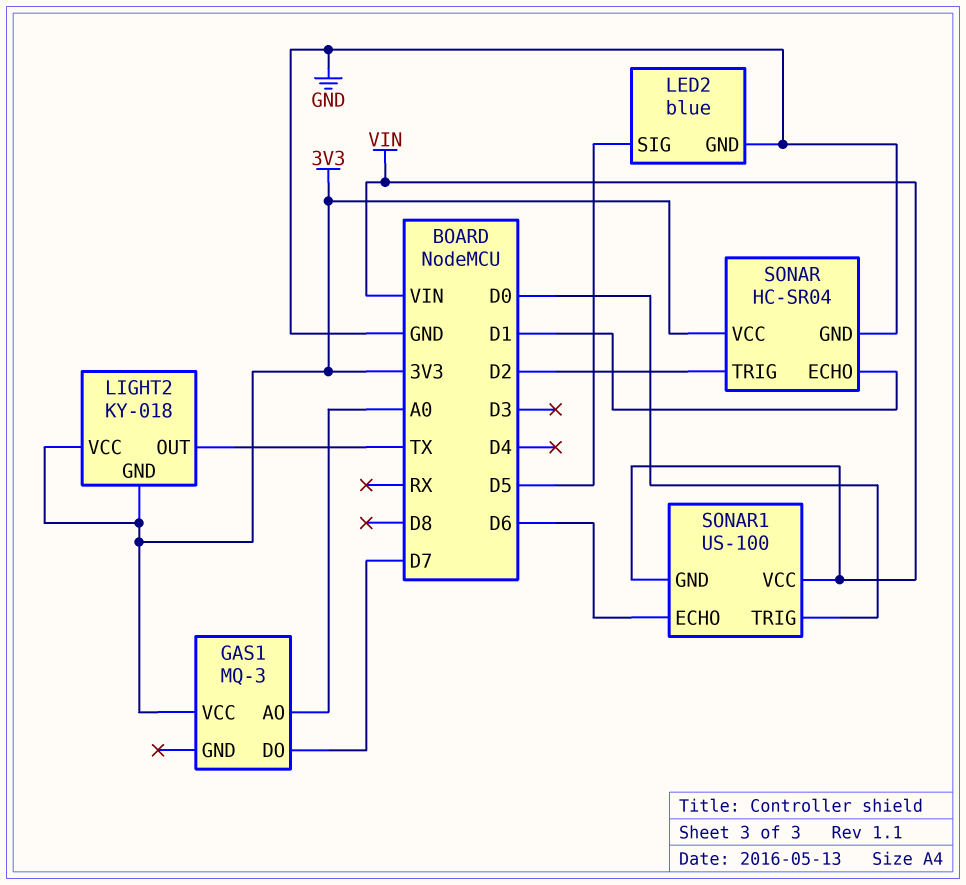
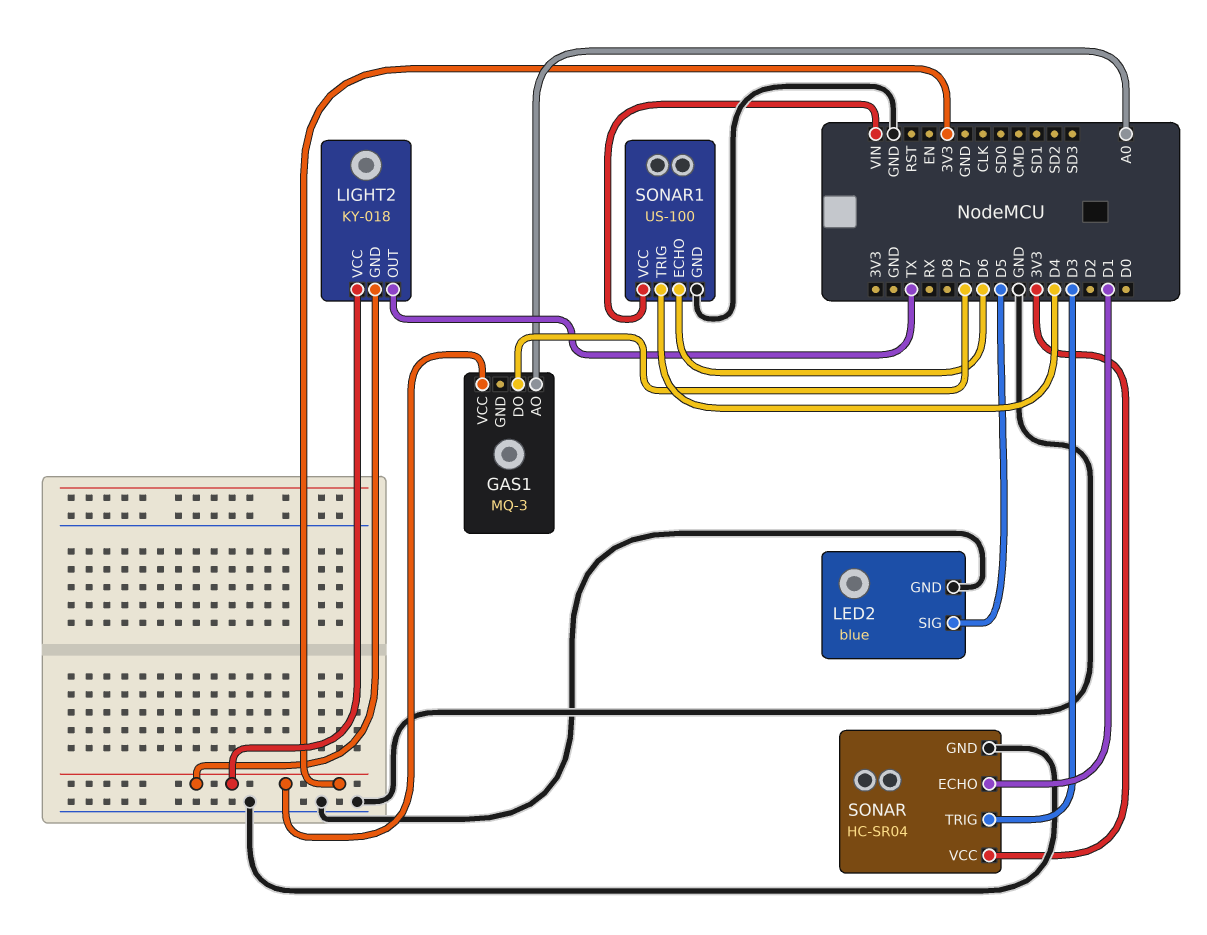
SONAR pin TRIG: D2 -> D3
SONAR1 pin GND: VIN -> GND
SONAR1 pin TRIG: D0 -> D4

